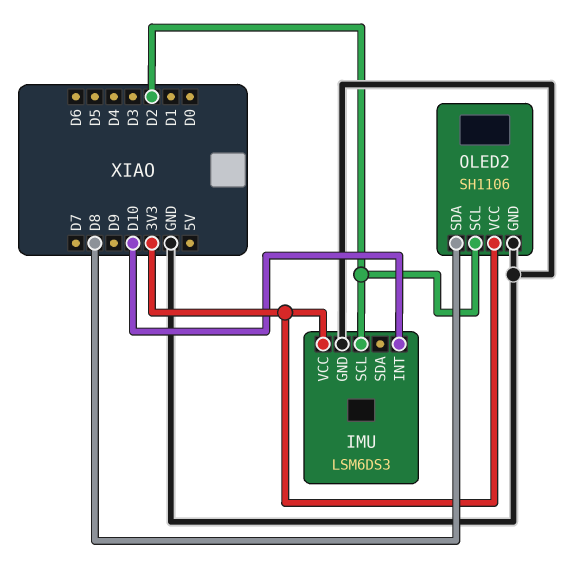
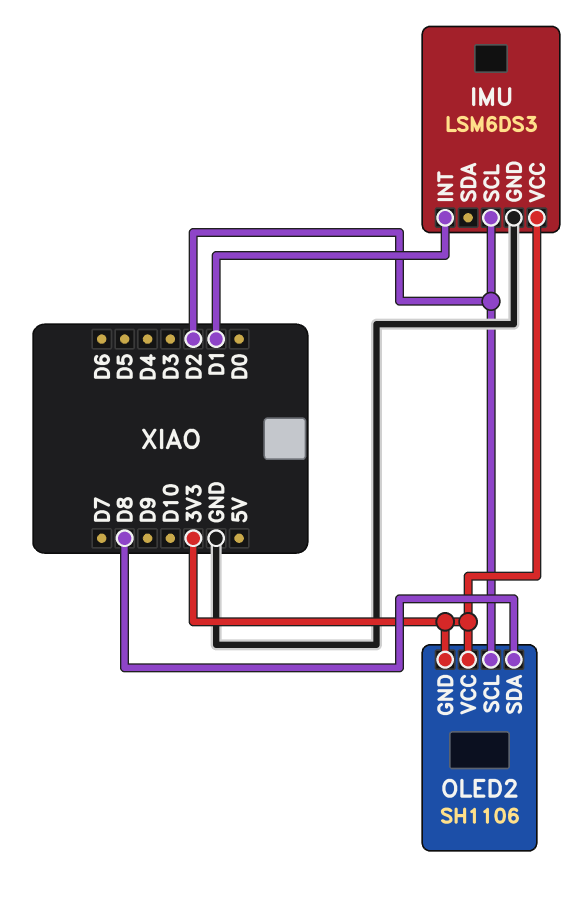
IMU pin INT: D10 -> D1
OLED2 pin GND: GND -> 3V3

